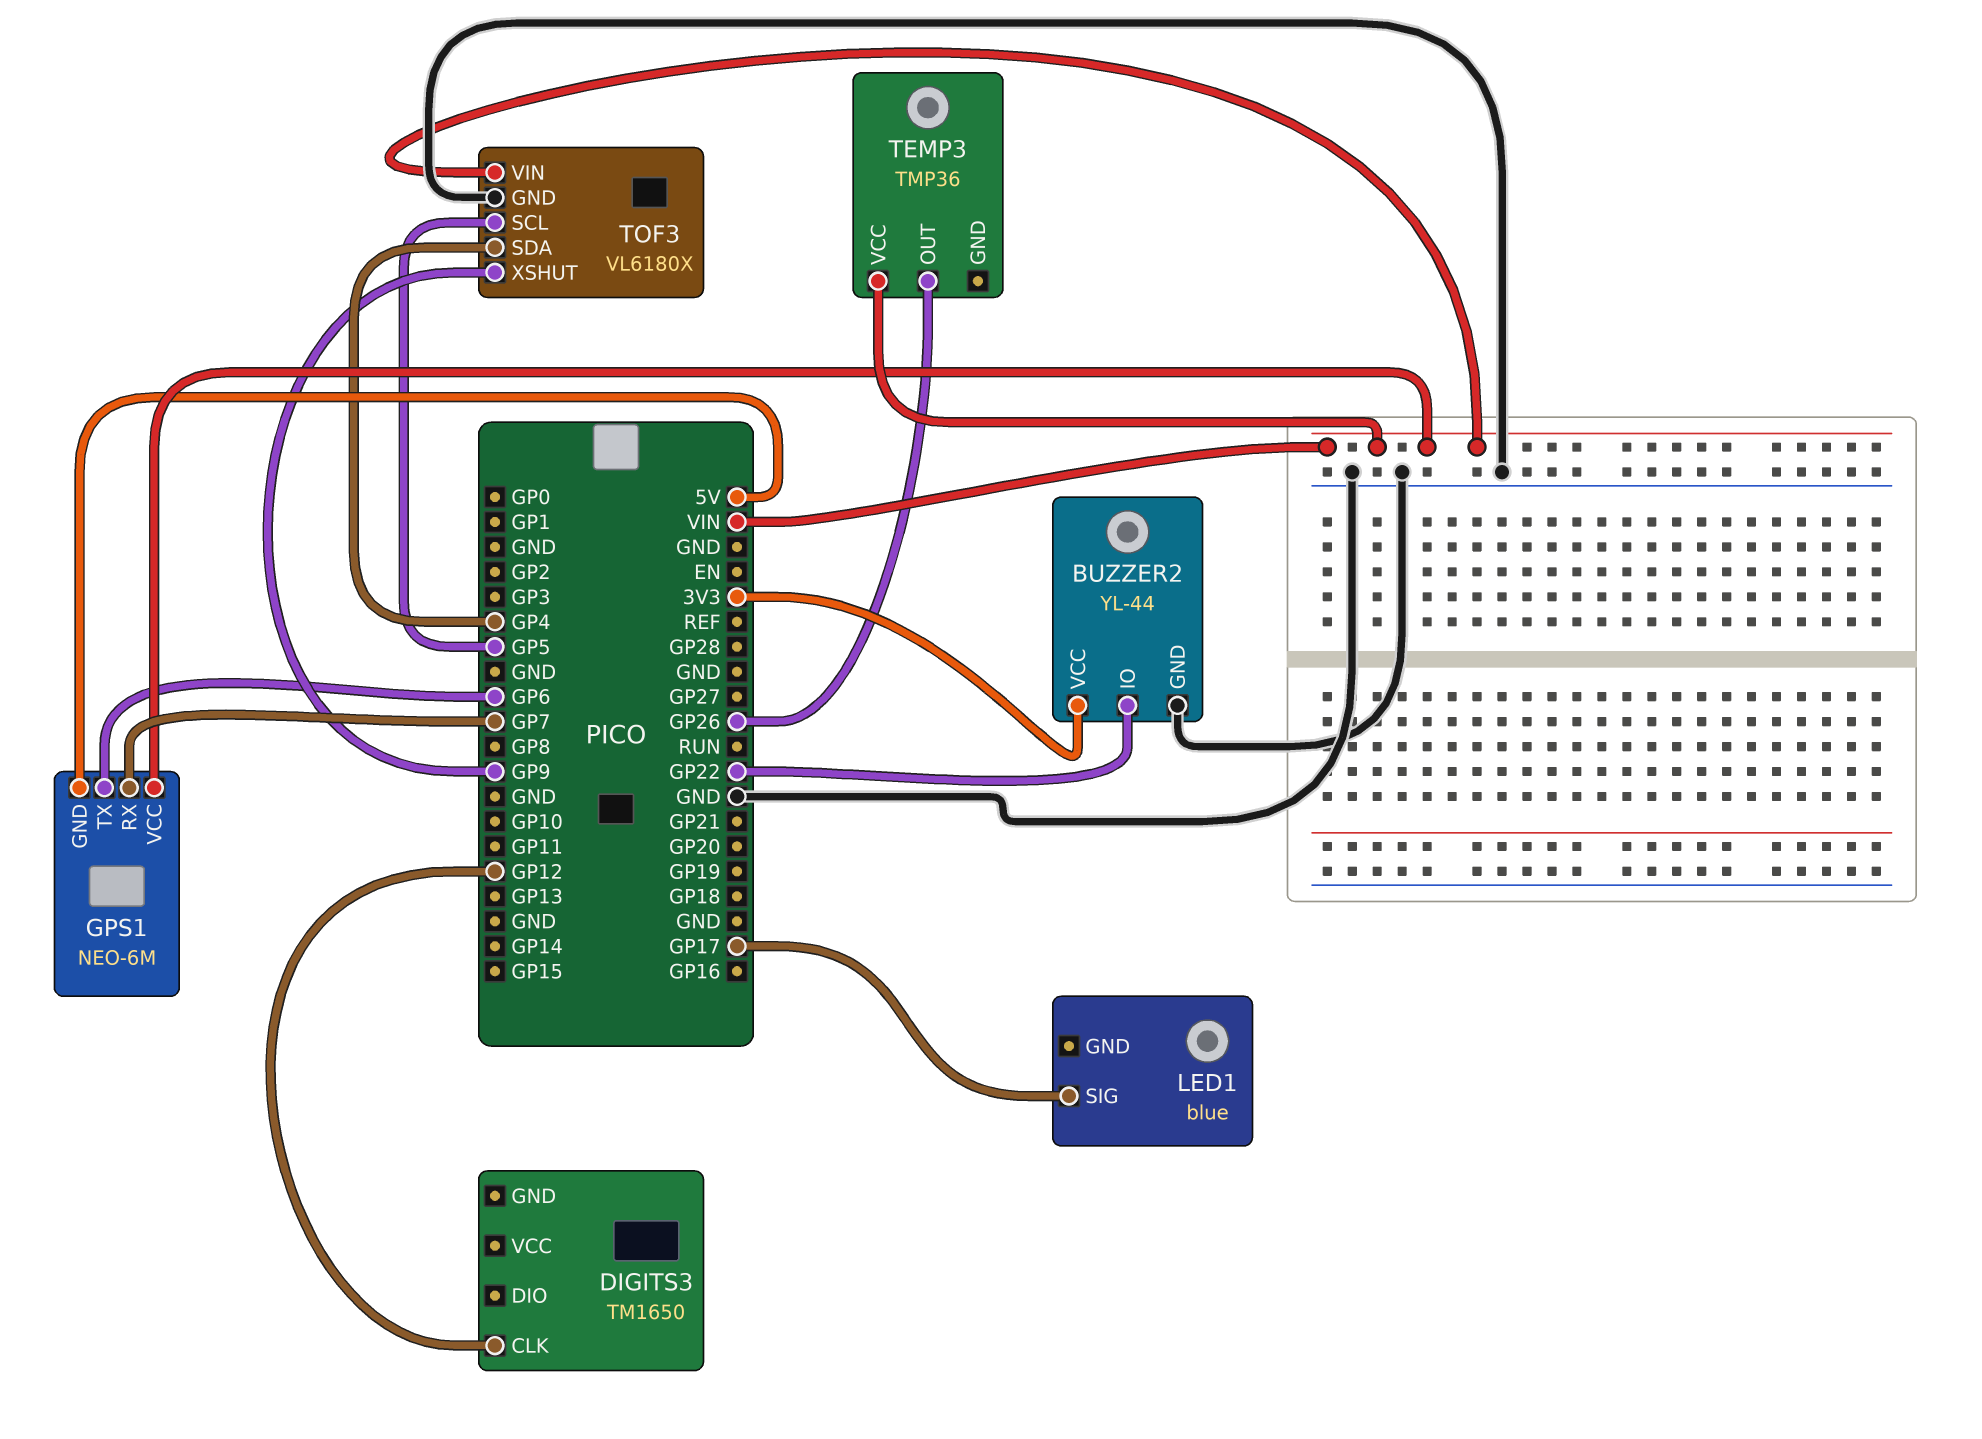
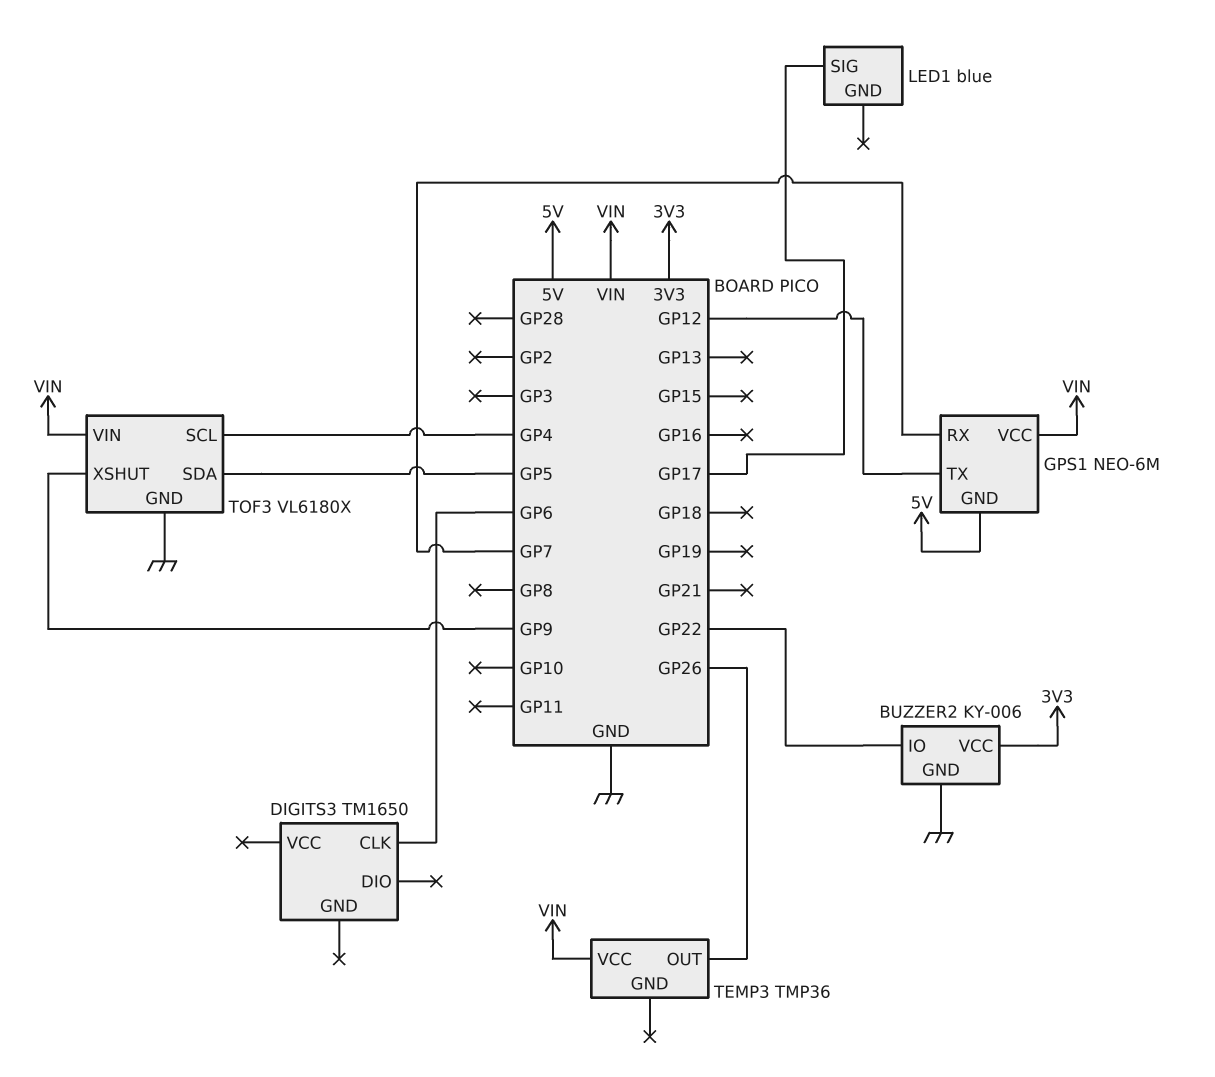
BUZZER2: YL-44 -> KY-006
DIGITS3 pin CLK: GP12 -> GP6
GPS1 pin TX: GP6 -> GP12
TOF3 pin SCL: GP5 -> GP4
TOF3 pin SDA: GP4 -> GP5

